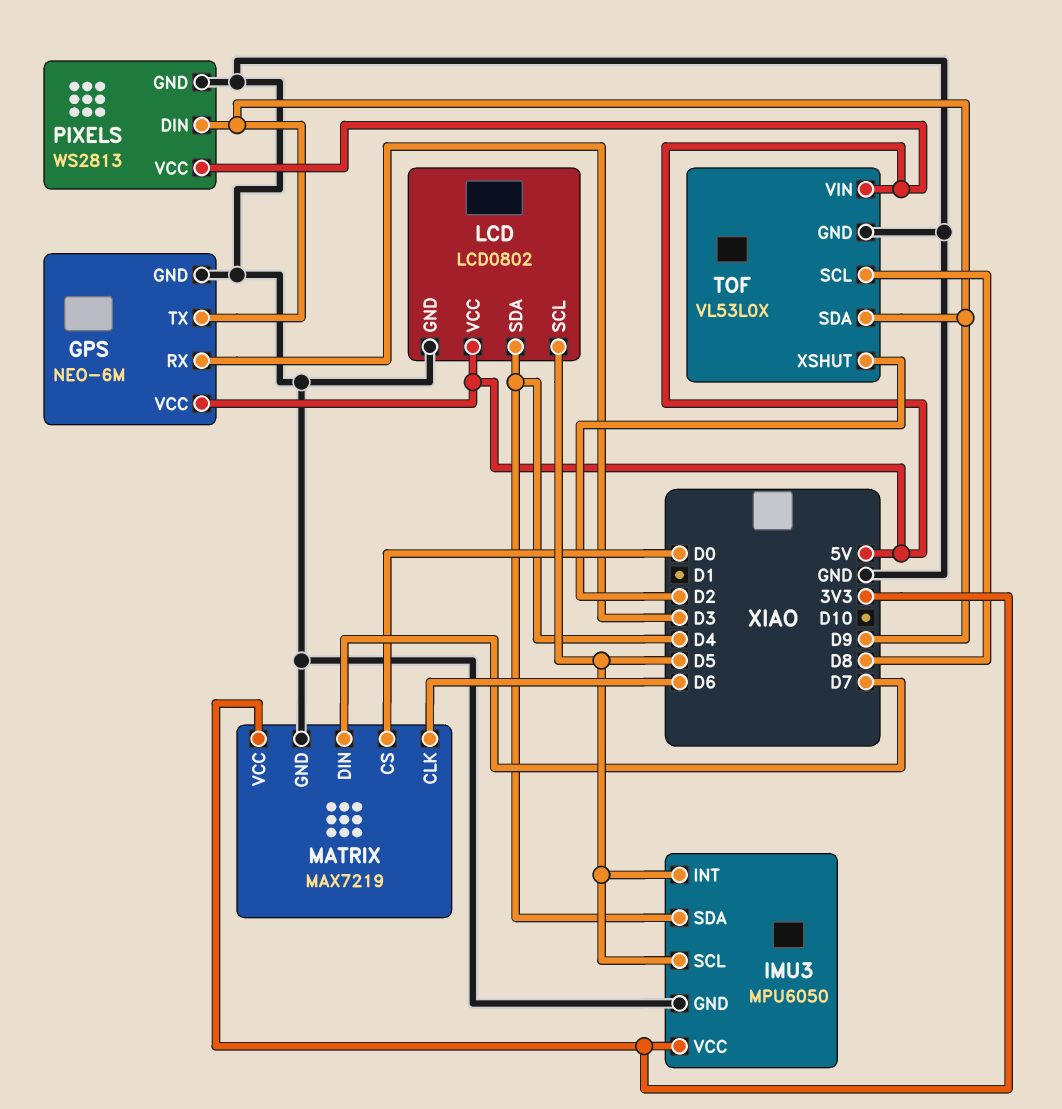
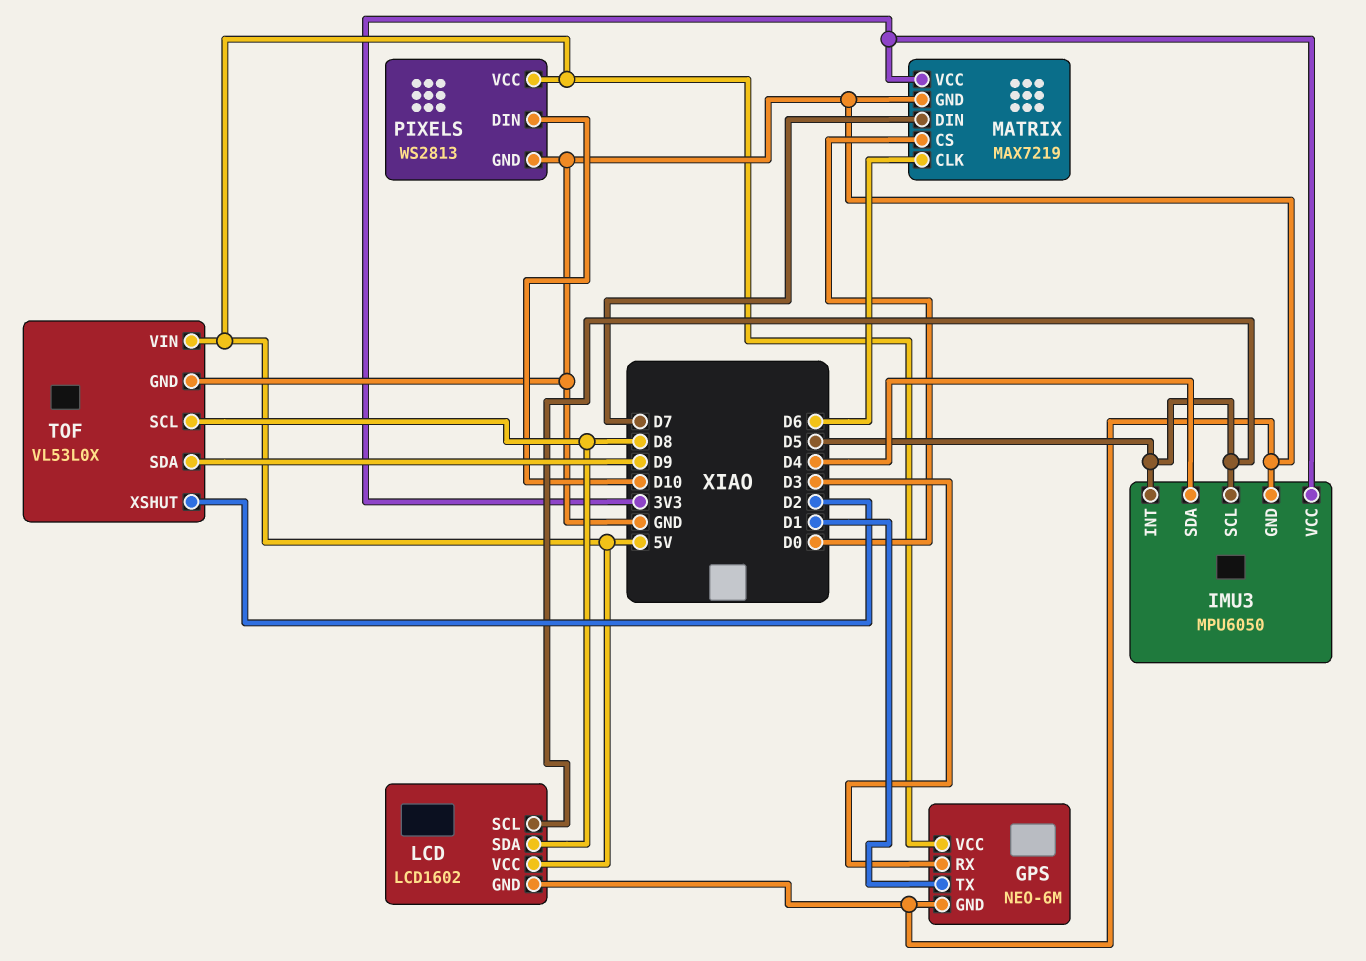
GPS pin TX: D9 -> D1
LCD: LCD0802 -> LCD1602
LCD pin SDA: D4 -> D8
PIXELS pin DIN: D9 -> D10

